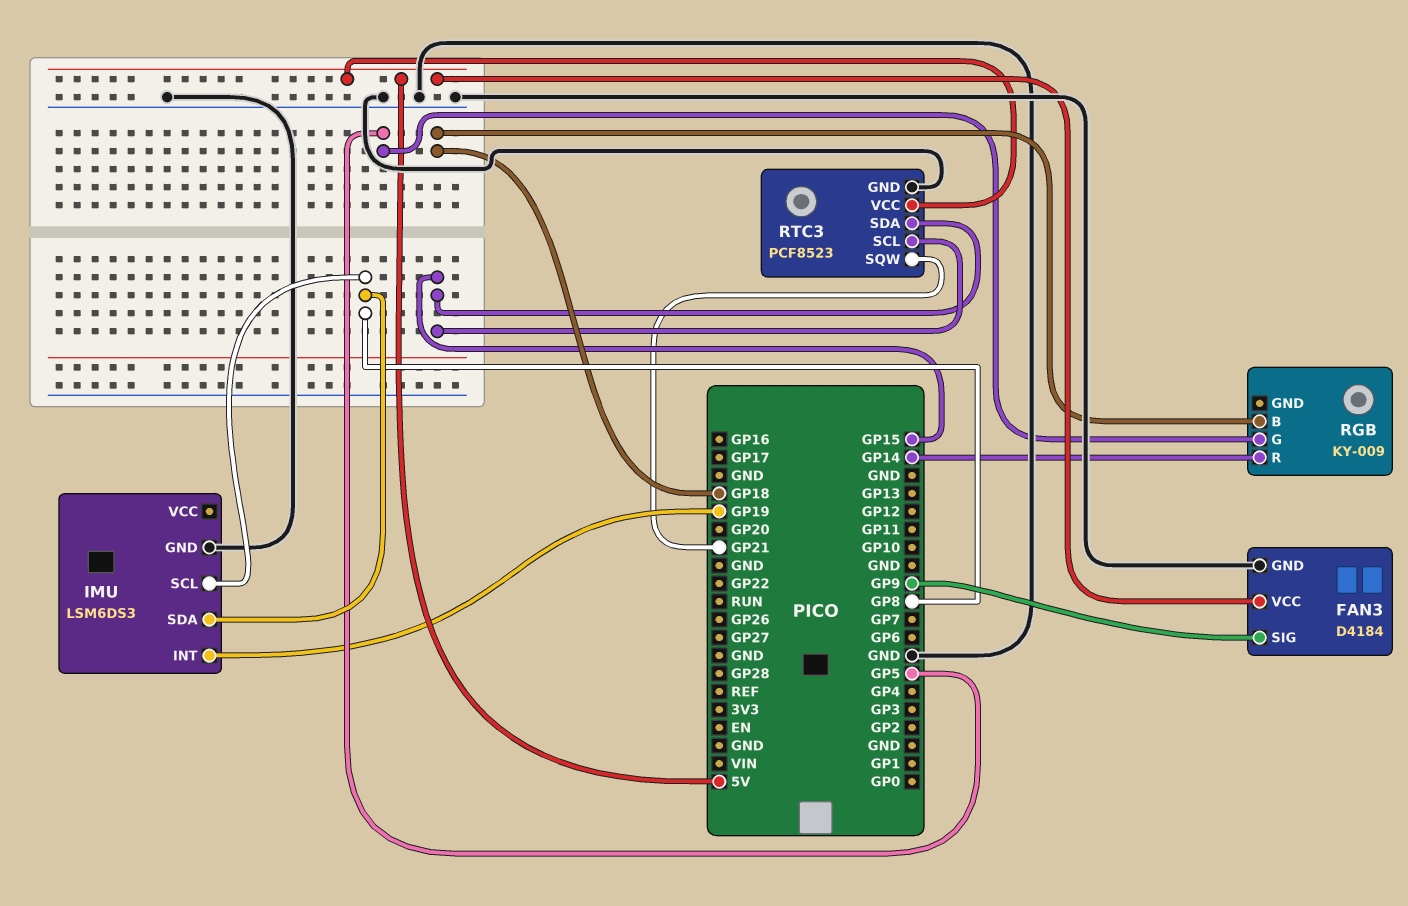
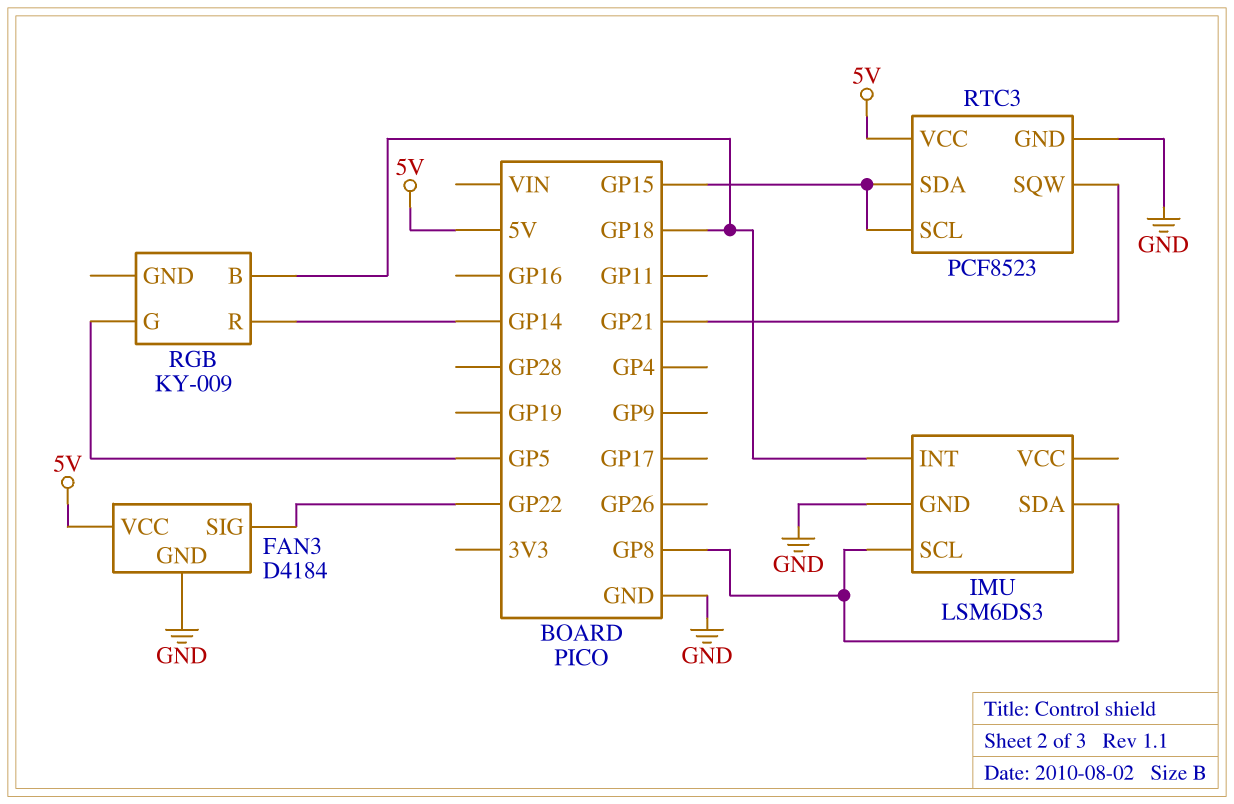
FAN3 pin SIG: GP9 -> GP22
IMU pin INT: GP19 -> GP18

